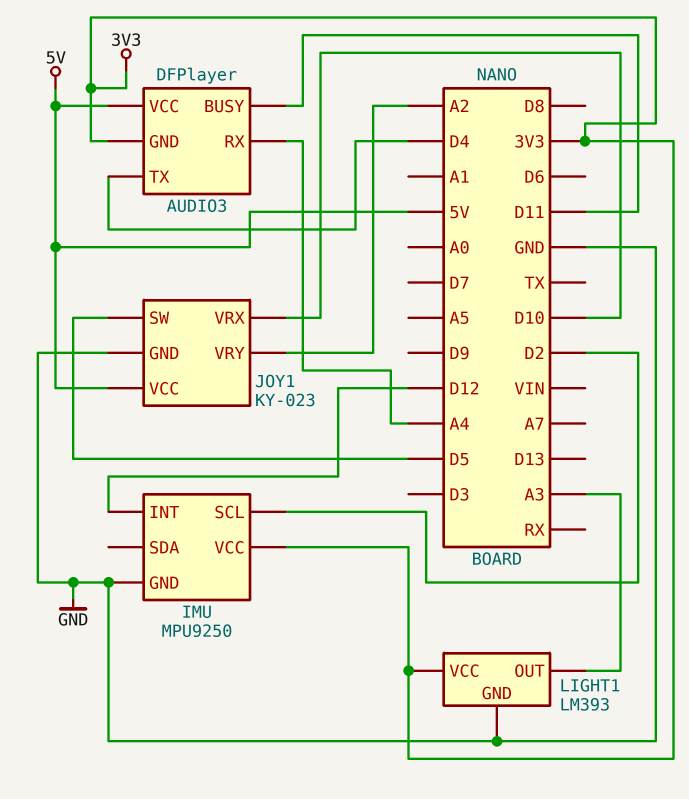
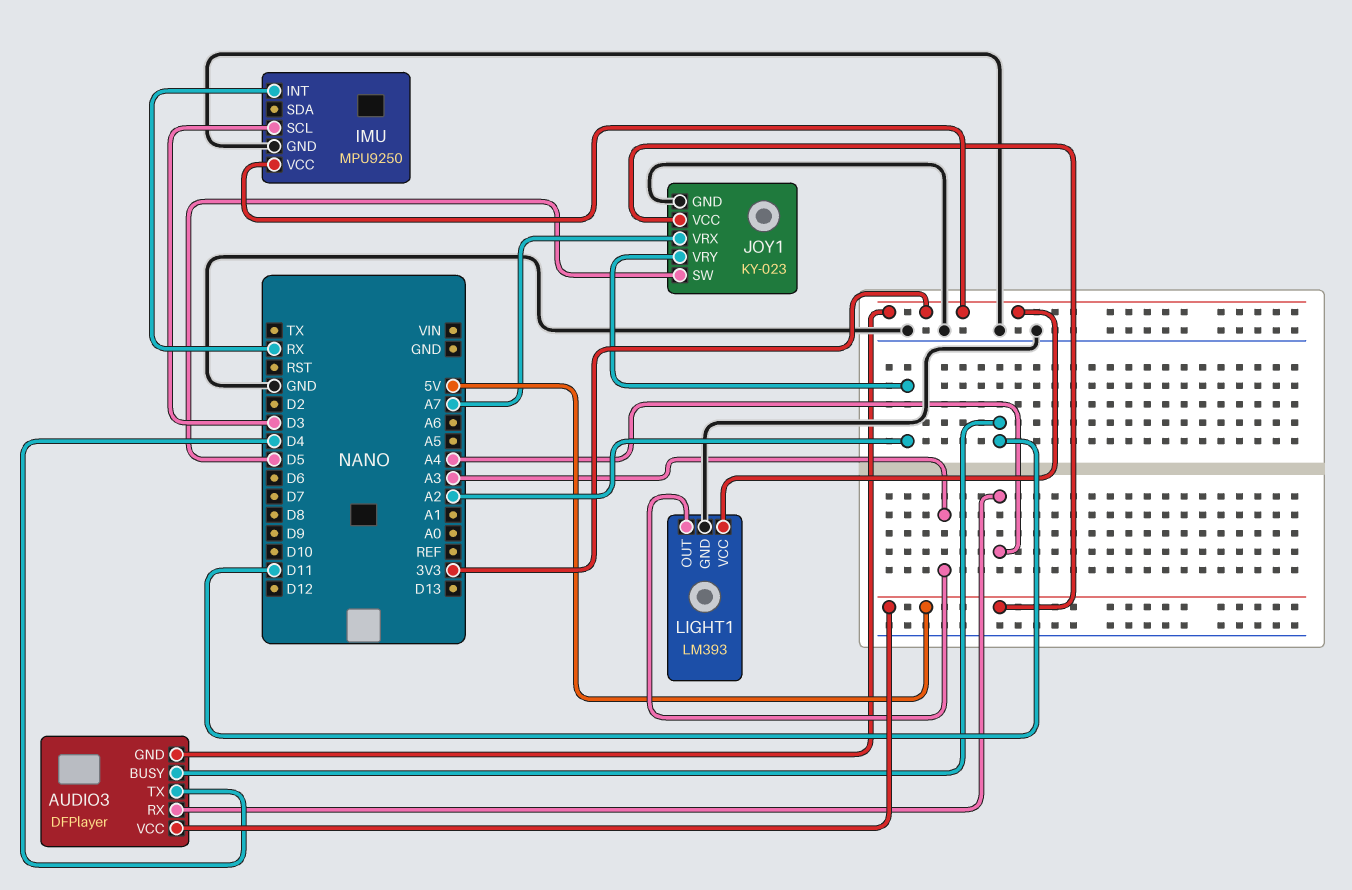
IMU pin INT: D12 -> RX
IMU pin SCL: D2 -> D3
JOY1 pin VRX: D10 -> A7

